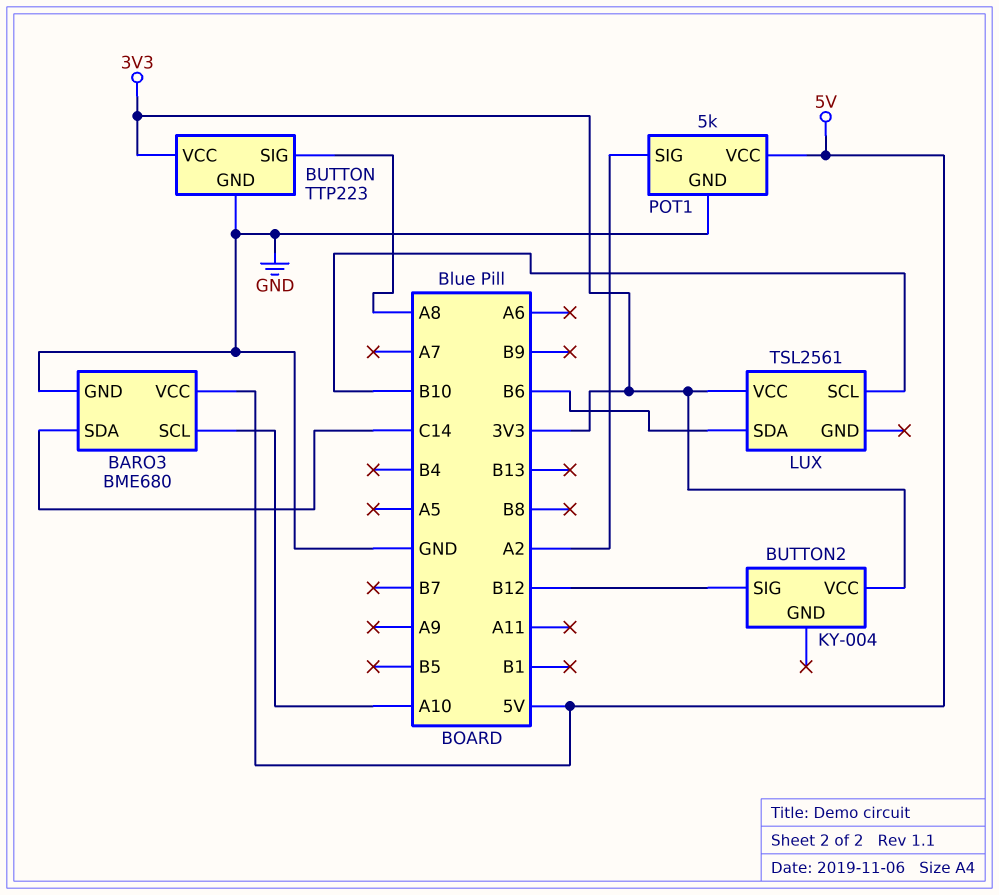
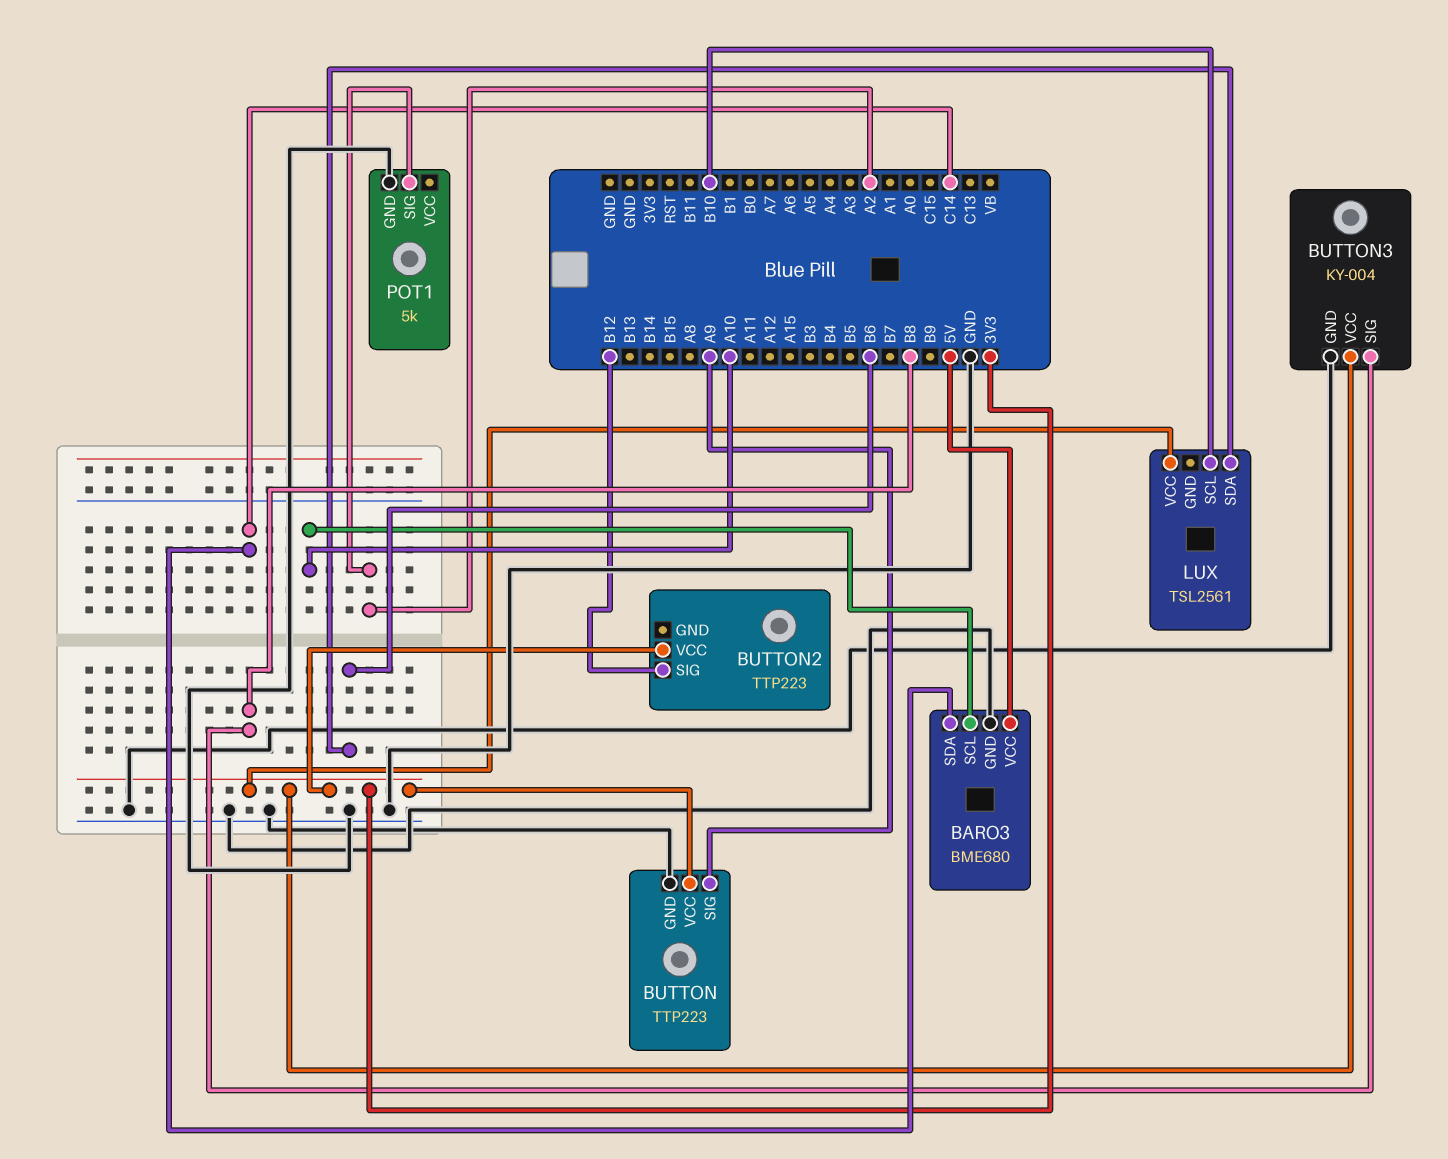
BUTTON pin SIG: A8 -> A9
BUTTON2: KY-004 -> TTP223
BUTTON3: none -> KY-004
BUTTON3 pin GND: none -> GND
BUTTON3 pin SIG: none -> B8
BUTTON3 pin VCC: none -> 3V3
POT1 pin VCC: 5V -> none

